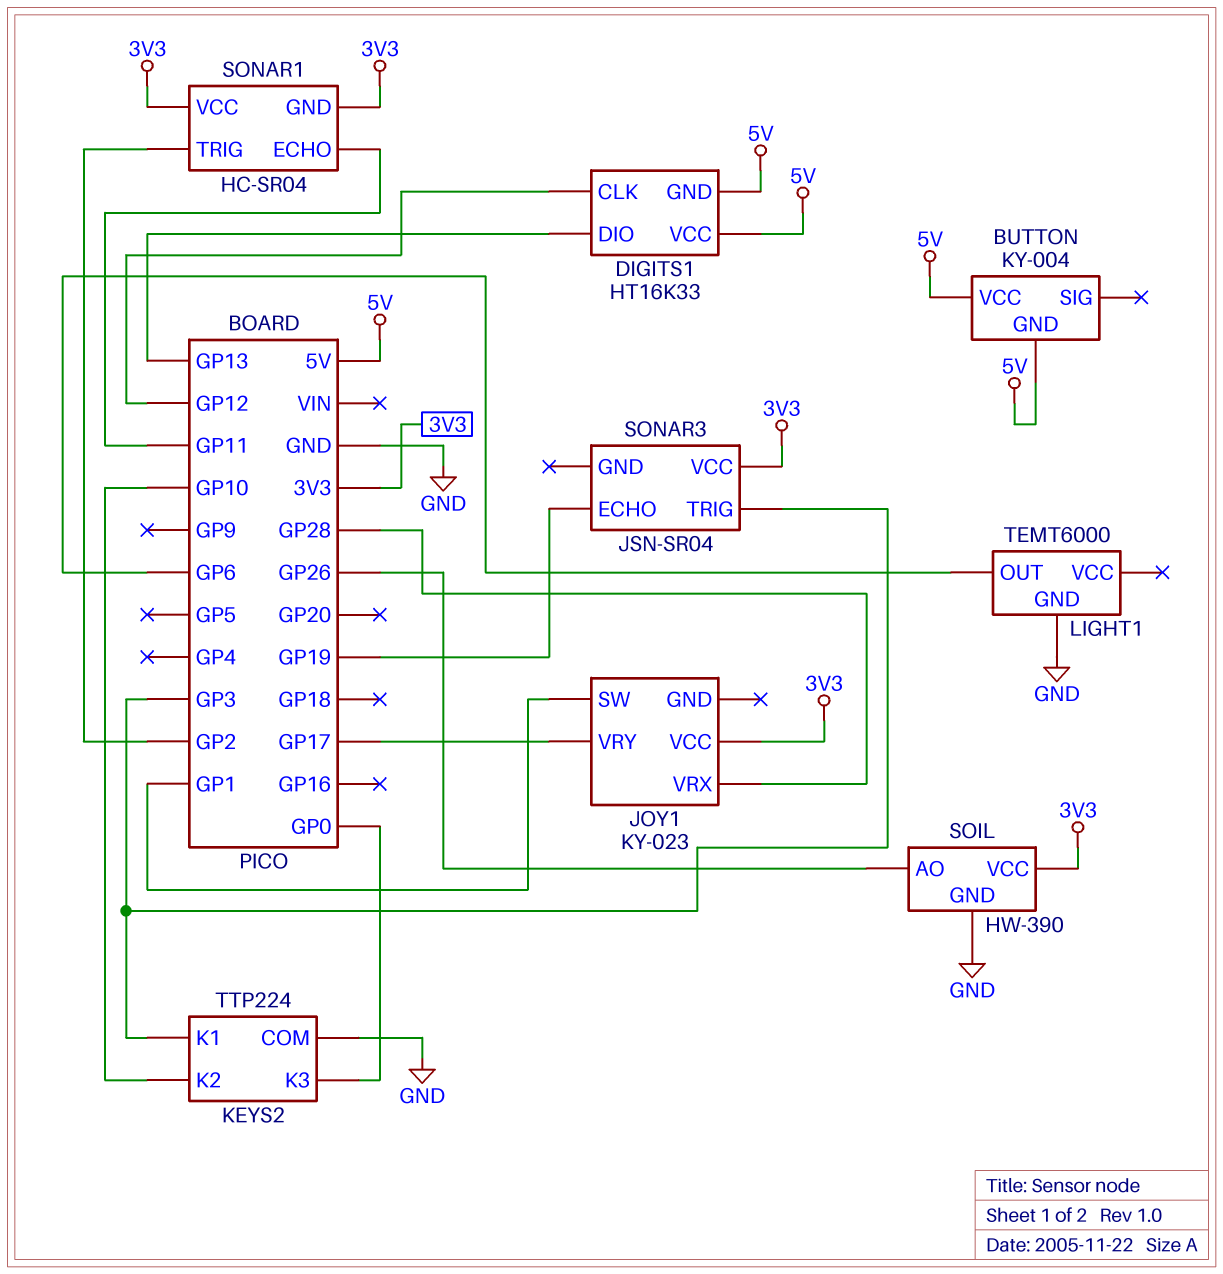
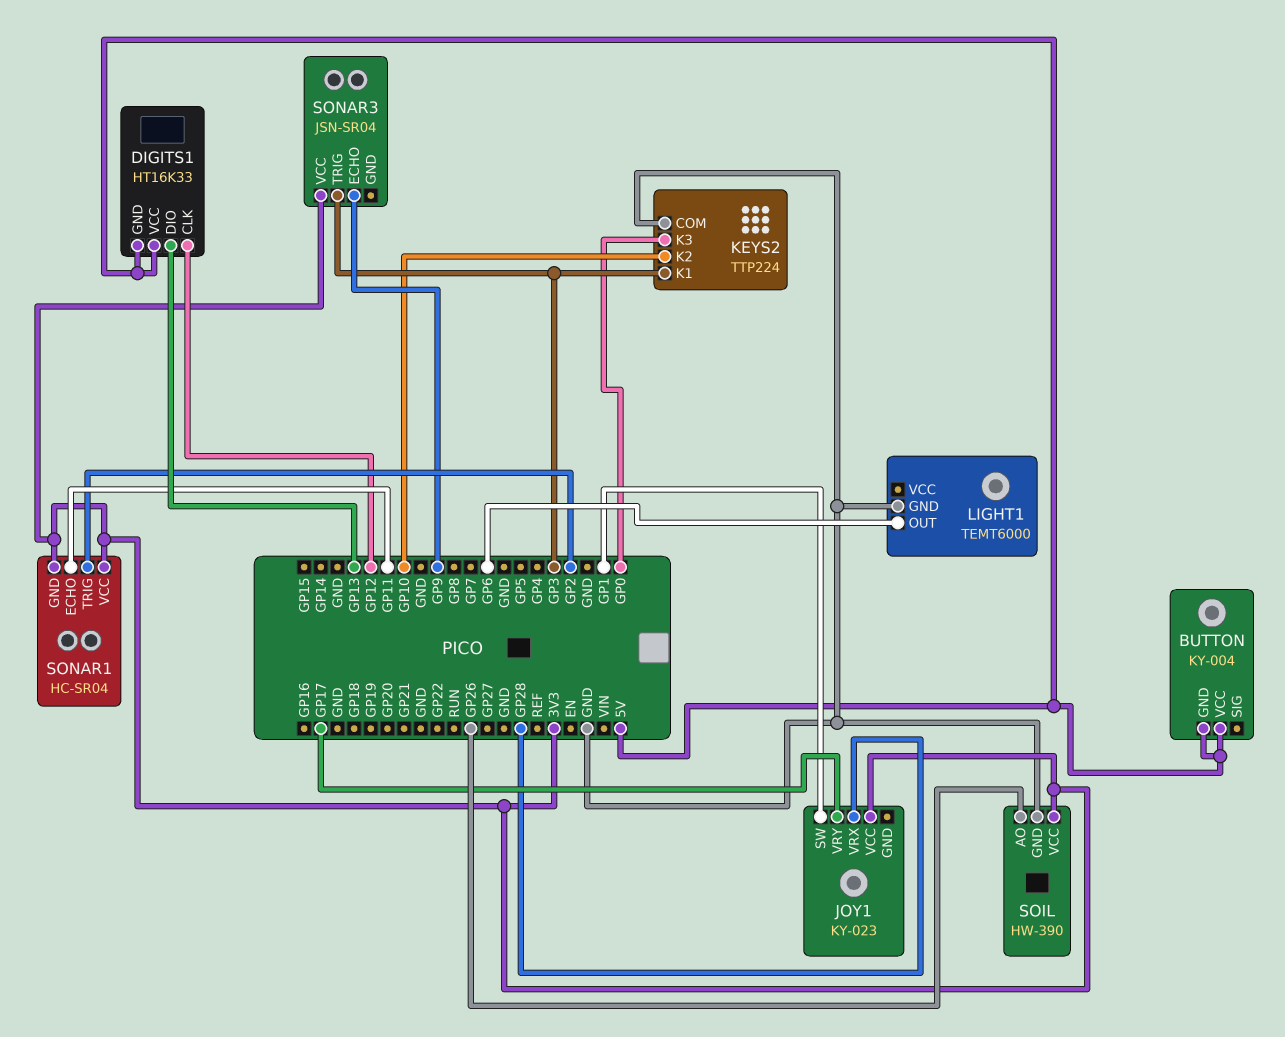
SONAR3 pin ECHO: GP19 -> GP9

